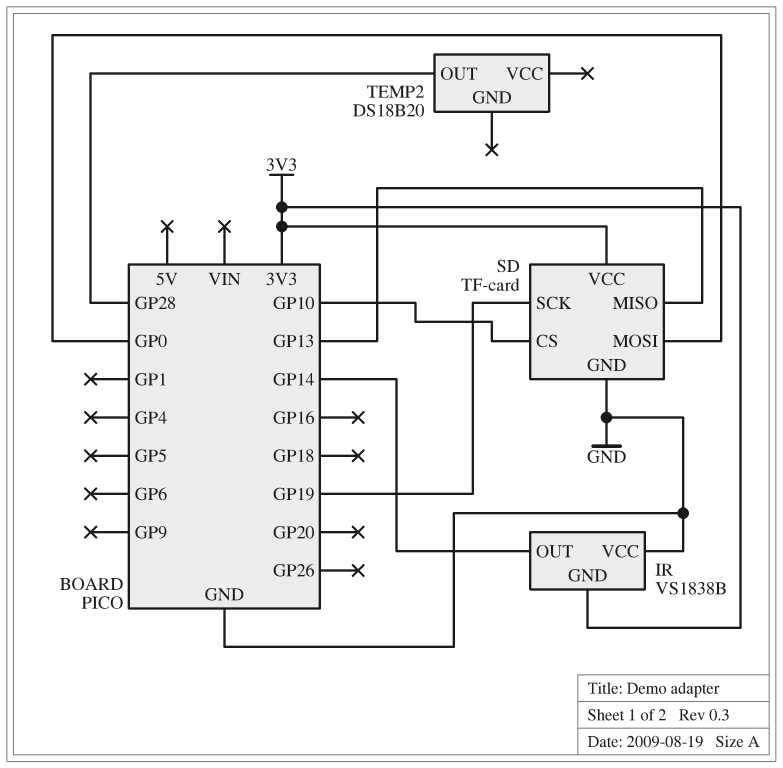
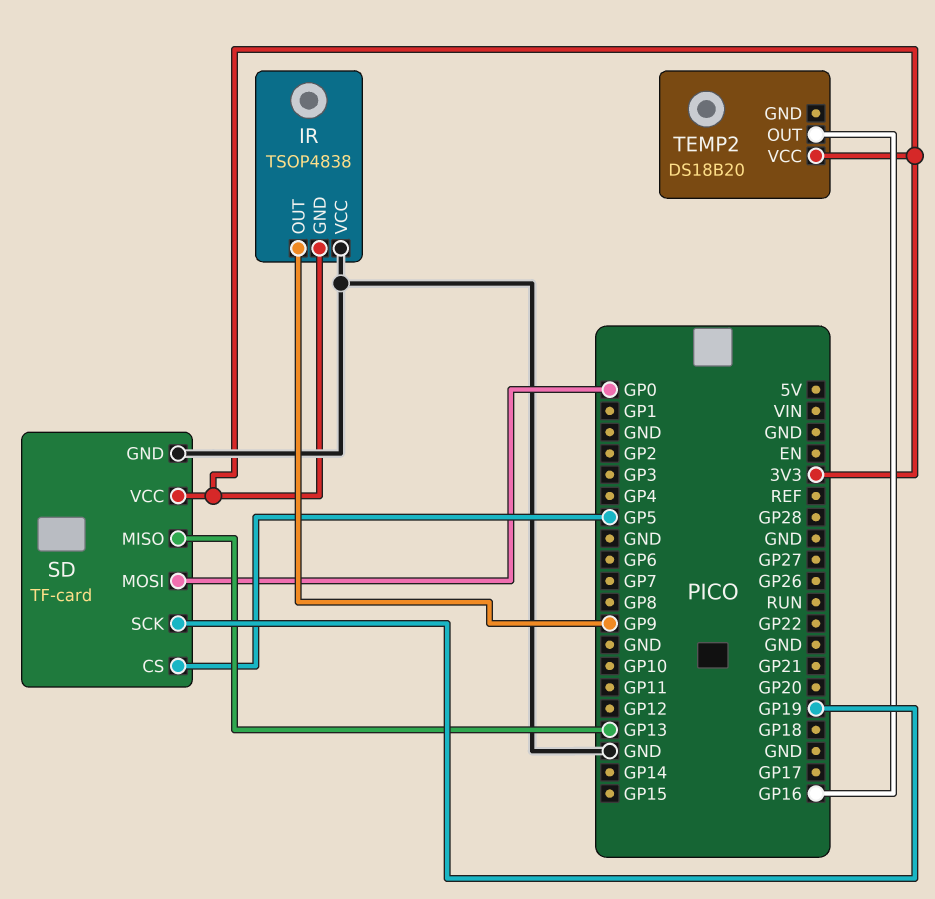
IR: VS1838B -> TSOP4838
IR pin OUT: GP14 -> GP9
SD pin CS: GP10 -> GP5
TEMP2 pin OUT: GP28 -> GP16
TEMP2 pin VCC: none -> 3V3

